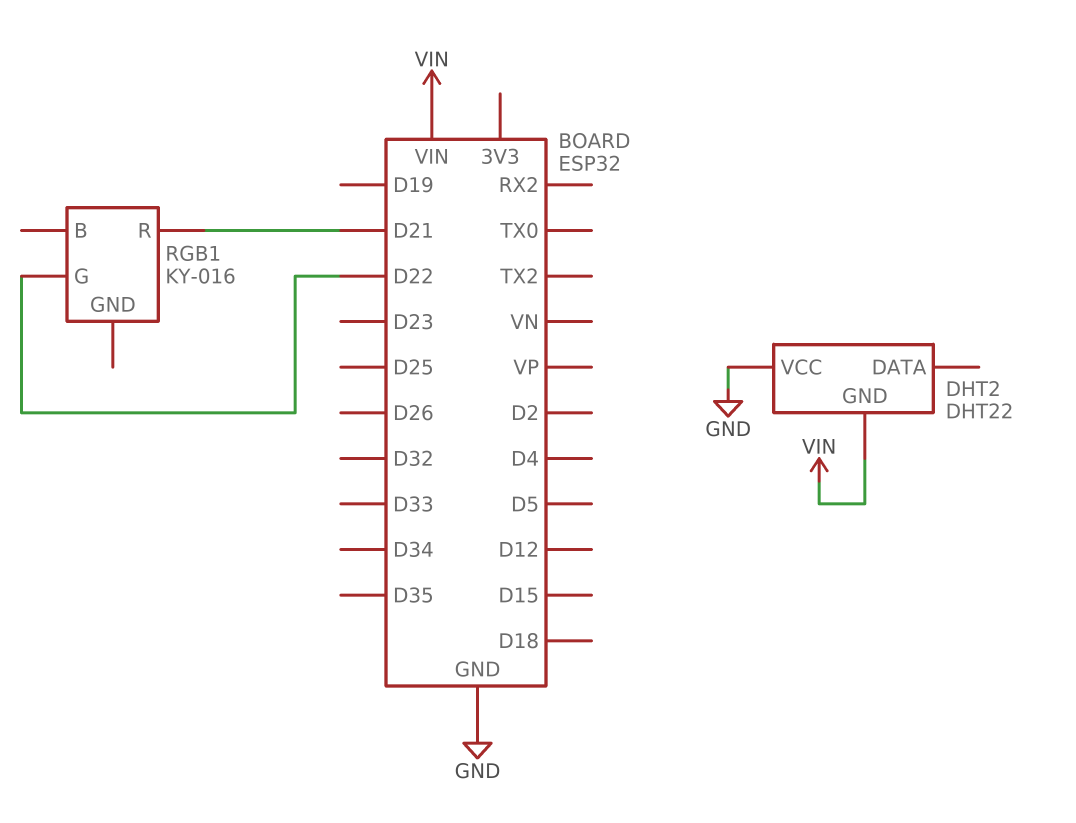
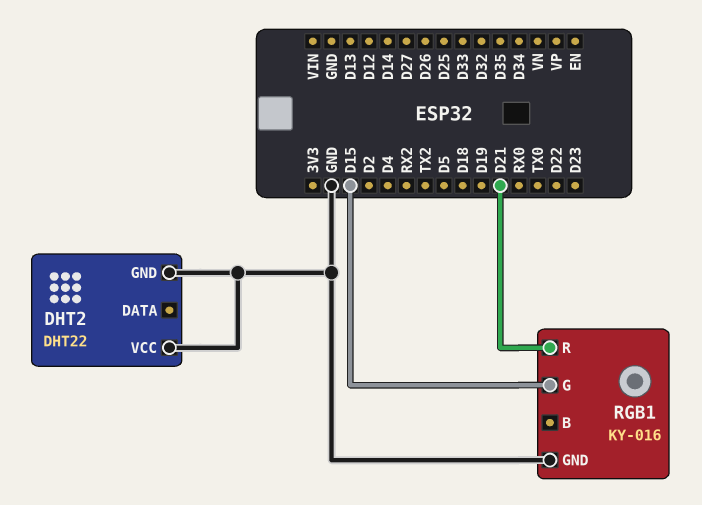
DHT2 pin GND: VIN -> GND
RGB1 pin G: D22 -> D15
RGB1 pin GND: none -> GND

